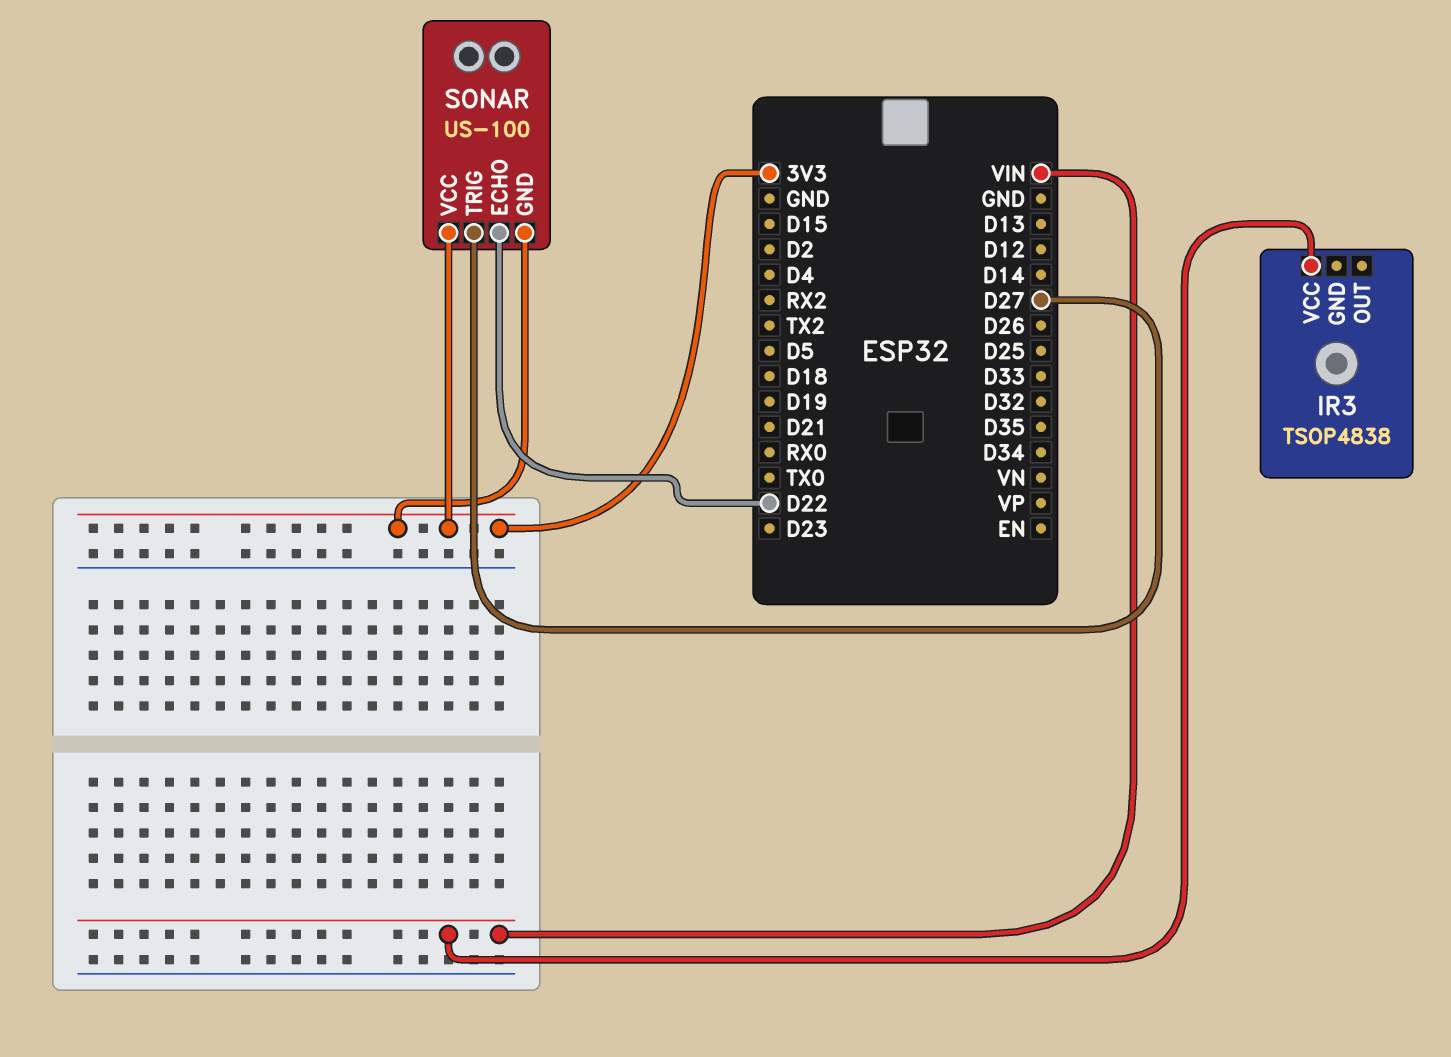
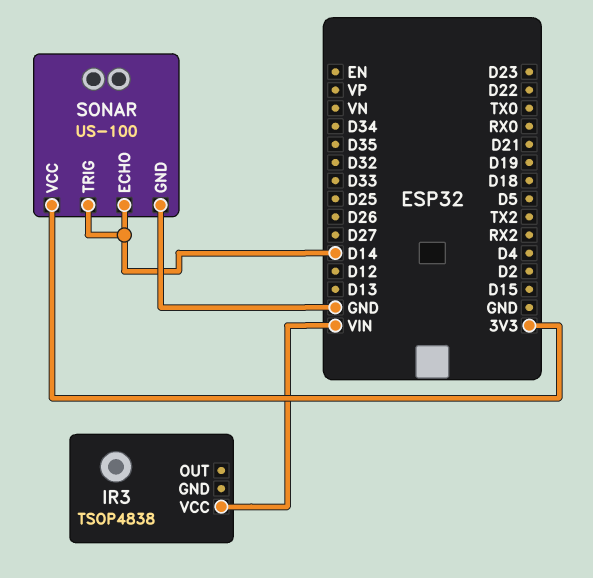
SONAR pin ECHO: D22 -> D14
SONAR pin GND: 3V3 -> GND
SONAR pin TRIG: D27 -> D14

